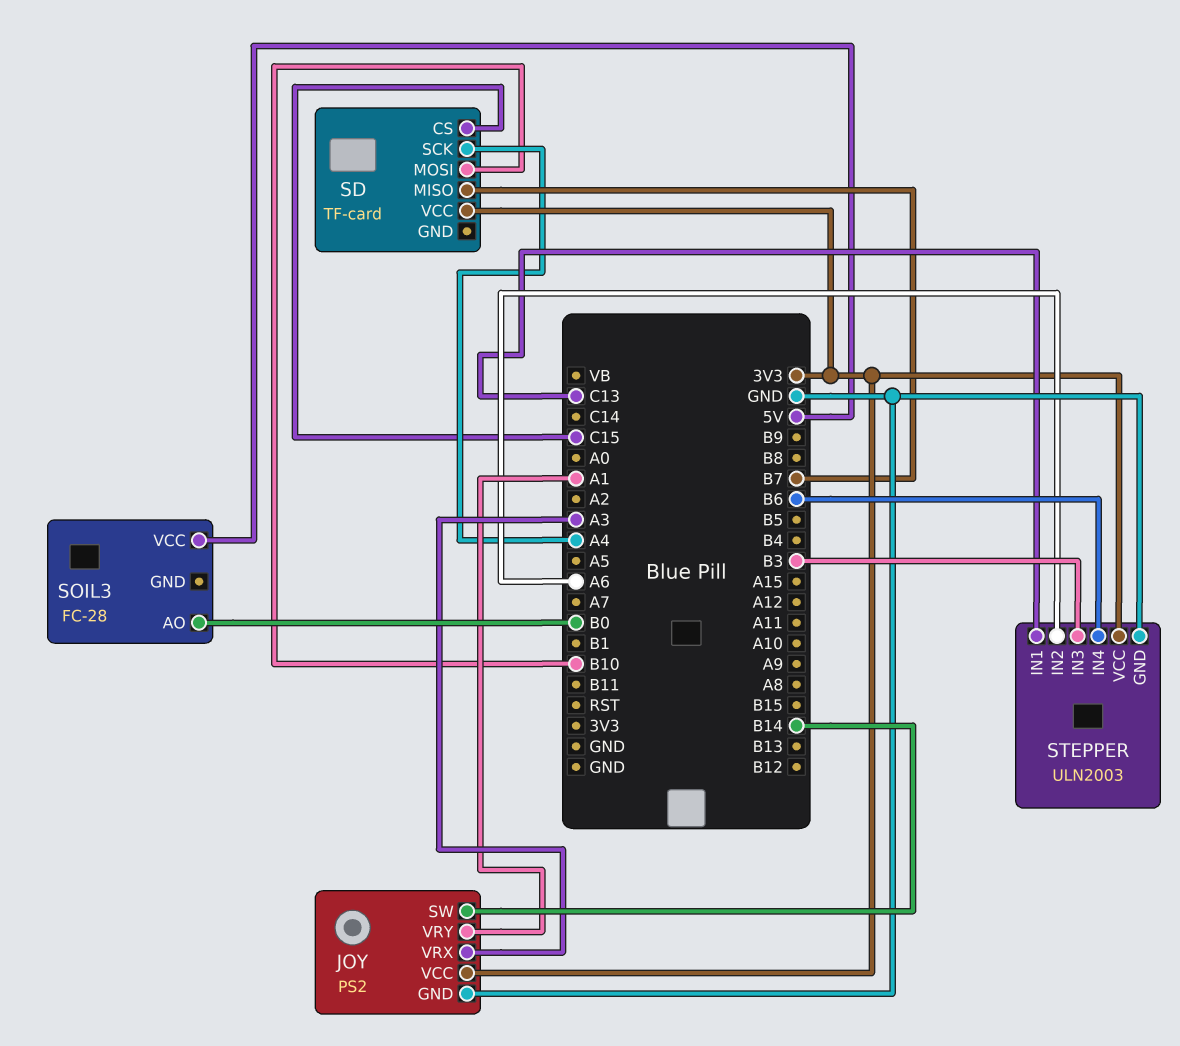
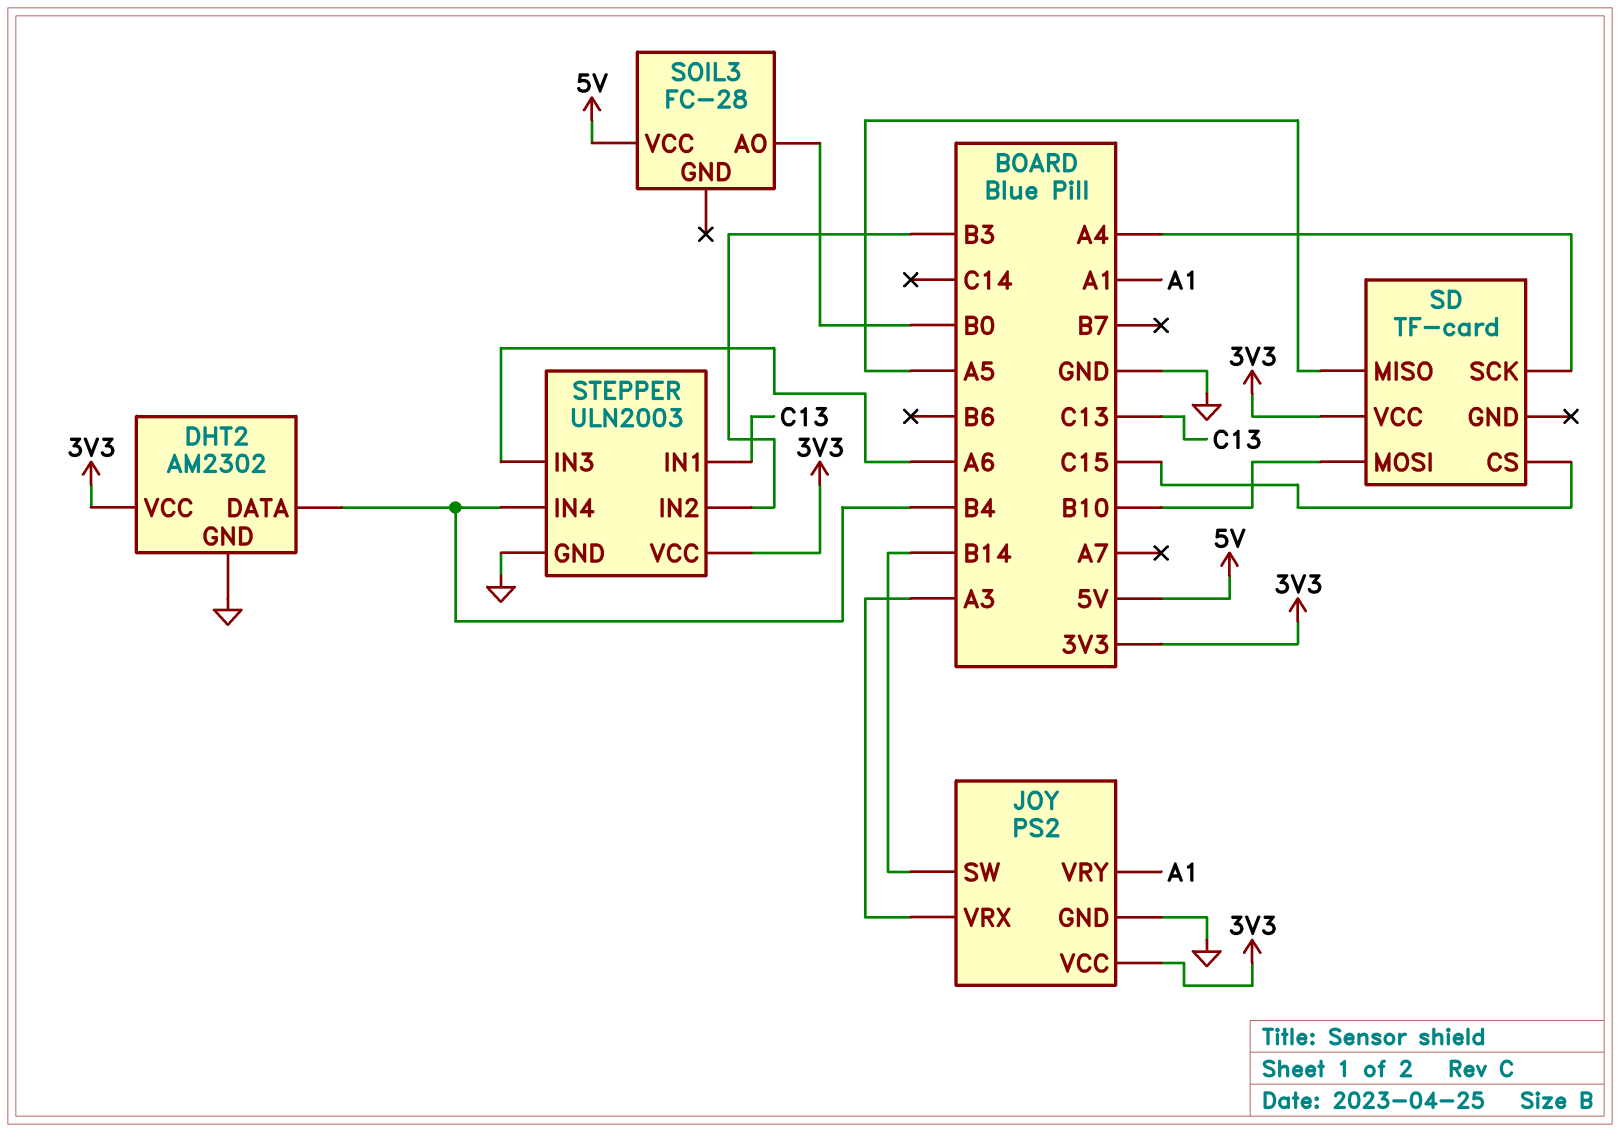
DHT2: none -> AM2302
DHT2 pin DATA: none -> B4
DHT2 pin GND: none -> GND
DHT2 pin VCC: none -> 3V3
SD pin MISO: B7 -> A5
STEPPER pin IN2: A6 -> B3
STEPPER pin IN3: B3 -> A6
STEPPER pin IN4: B6 -> B4

